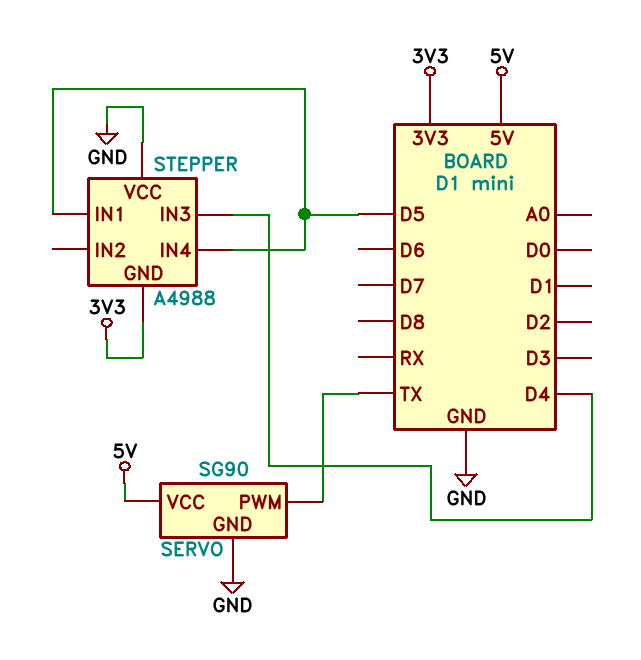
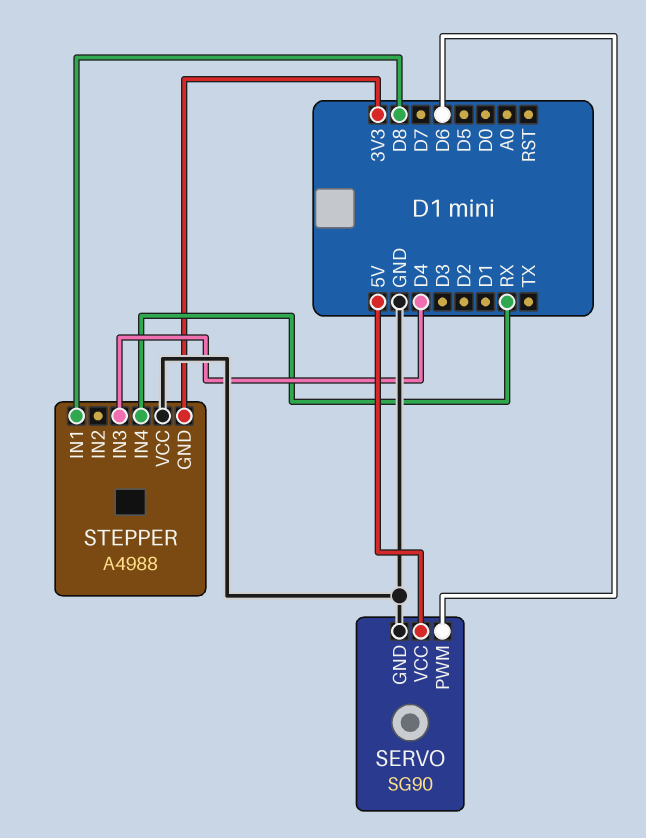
SERVO pin PWM: TX -> D6
STEPPER pin IN1: D5 -> D8
STEPPER pin IN4: D5 -> RX

